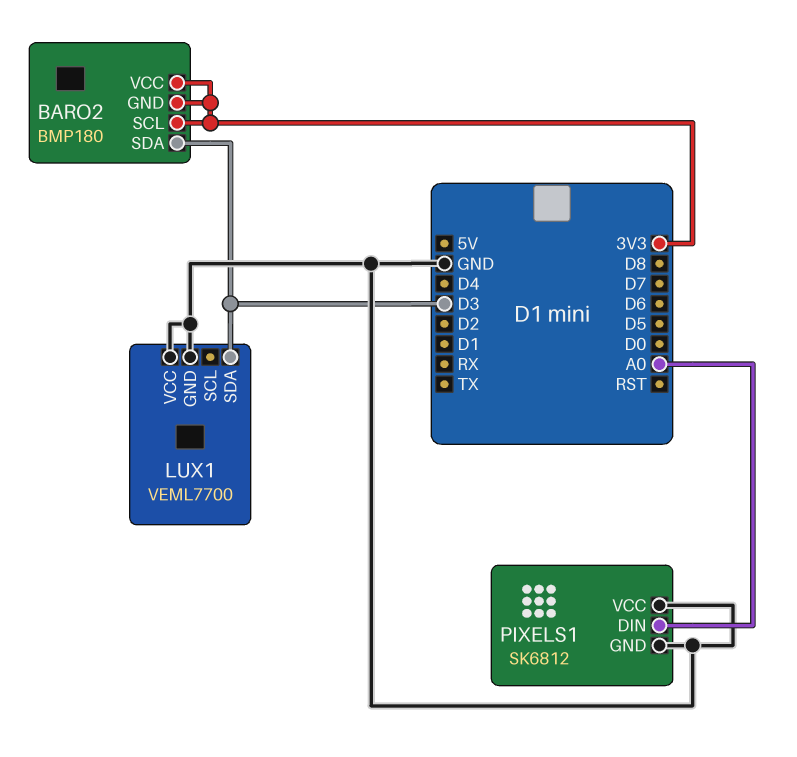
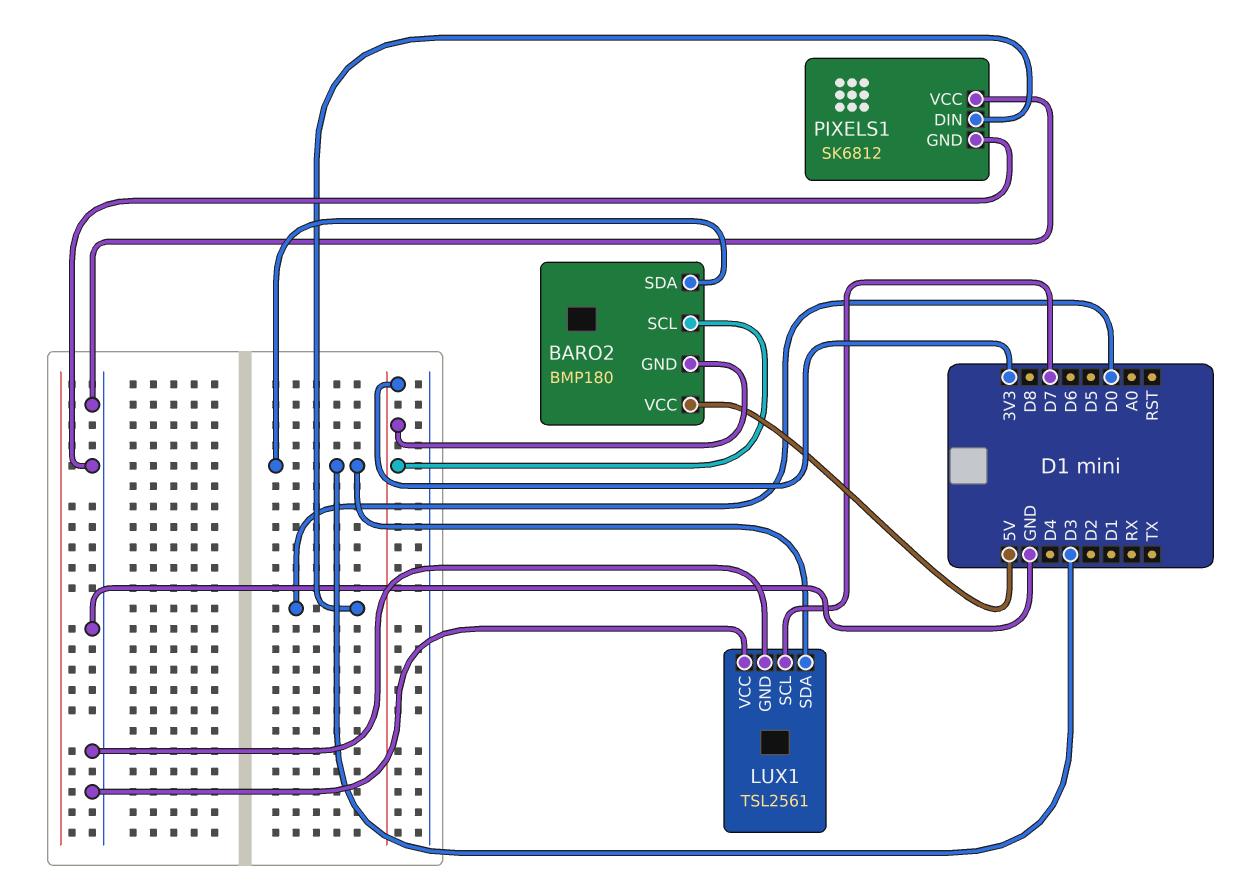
BARO2 pin VCC: 3V3 -> 5V
LUX1: VEML7700 -> TSL2561
LUX1 pin SCL: none -> D7
PIXELS1 pin DIN: A0 -> D0

